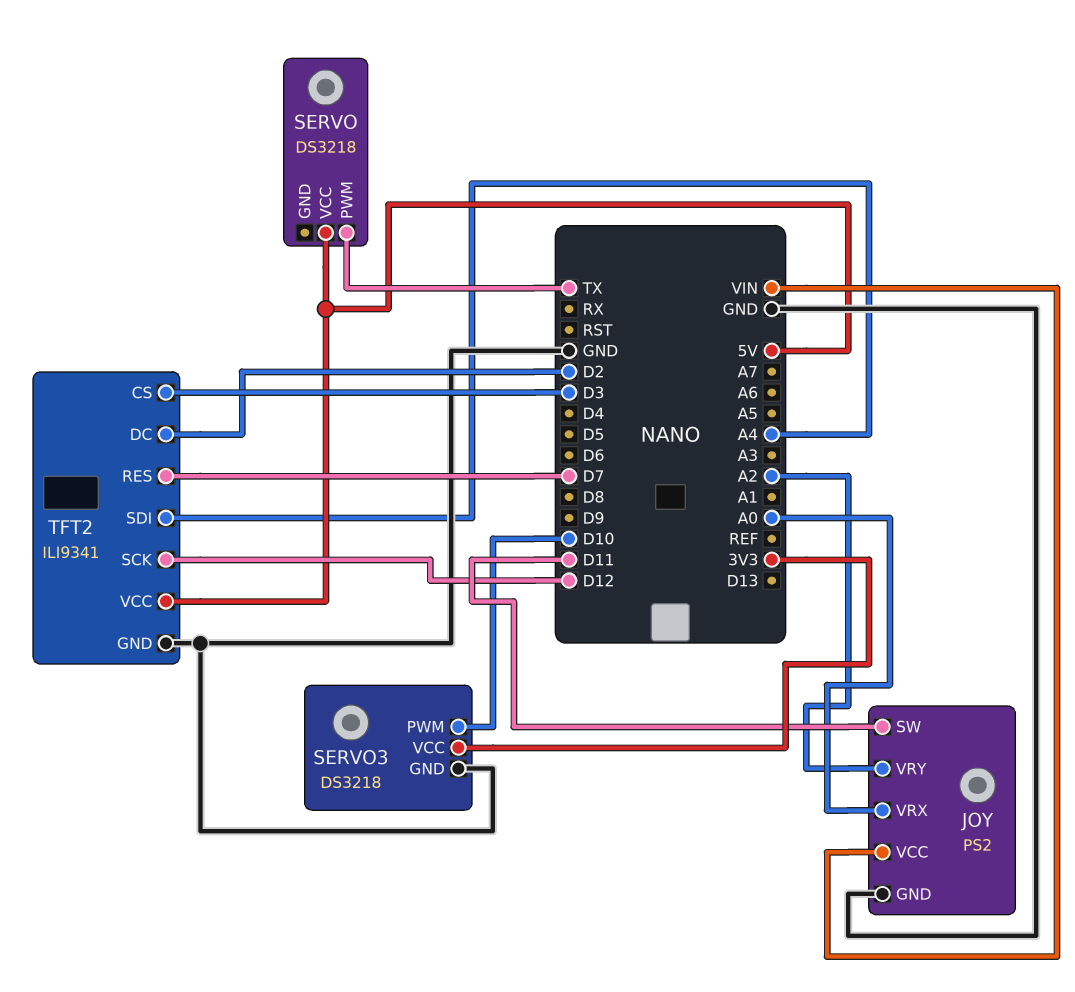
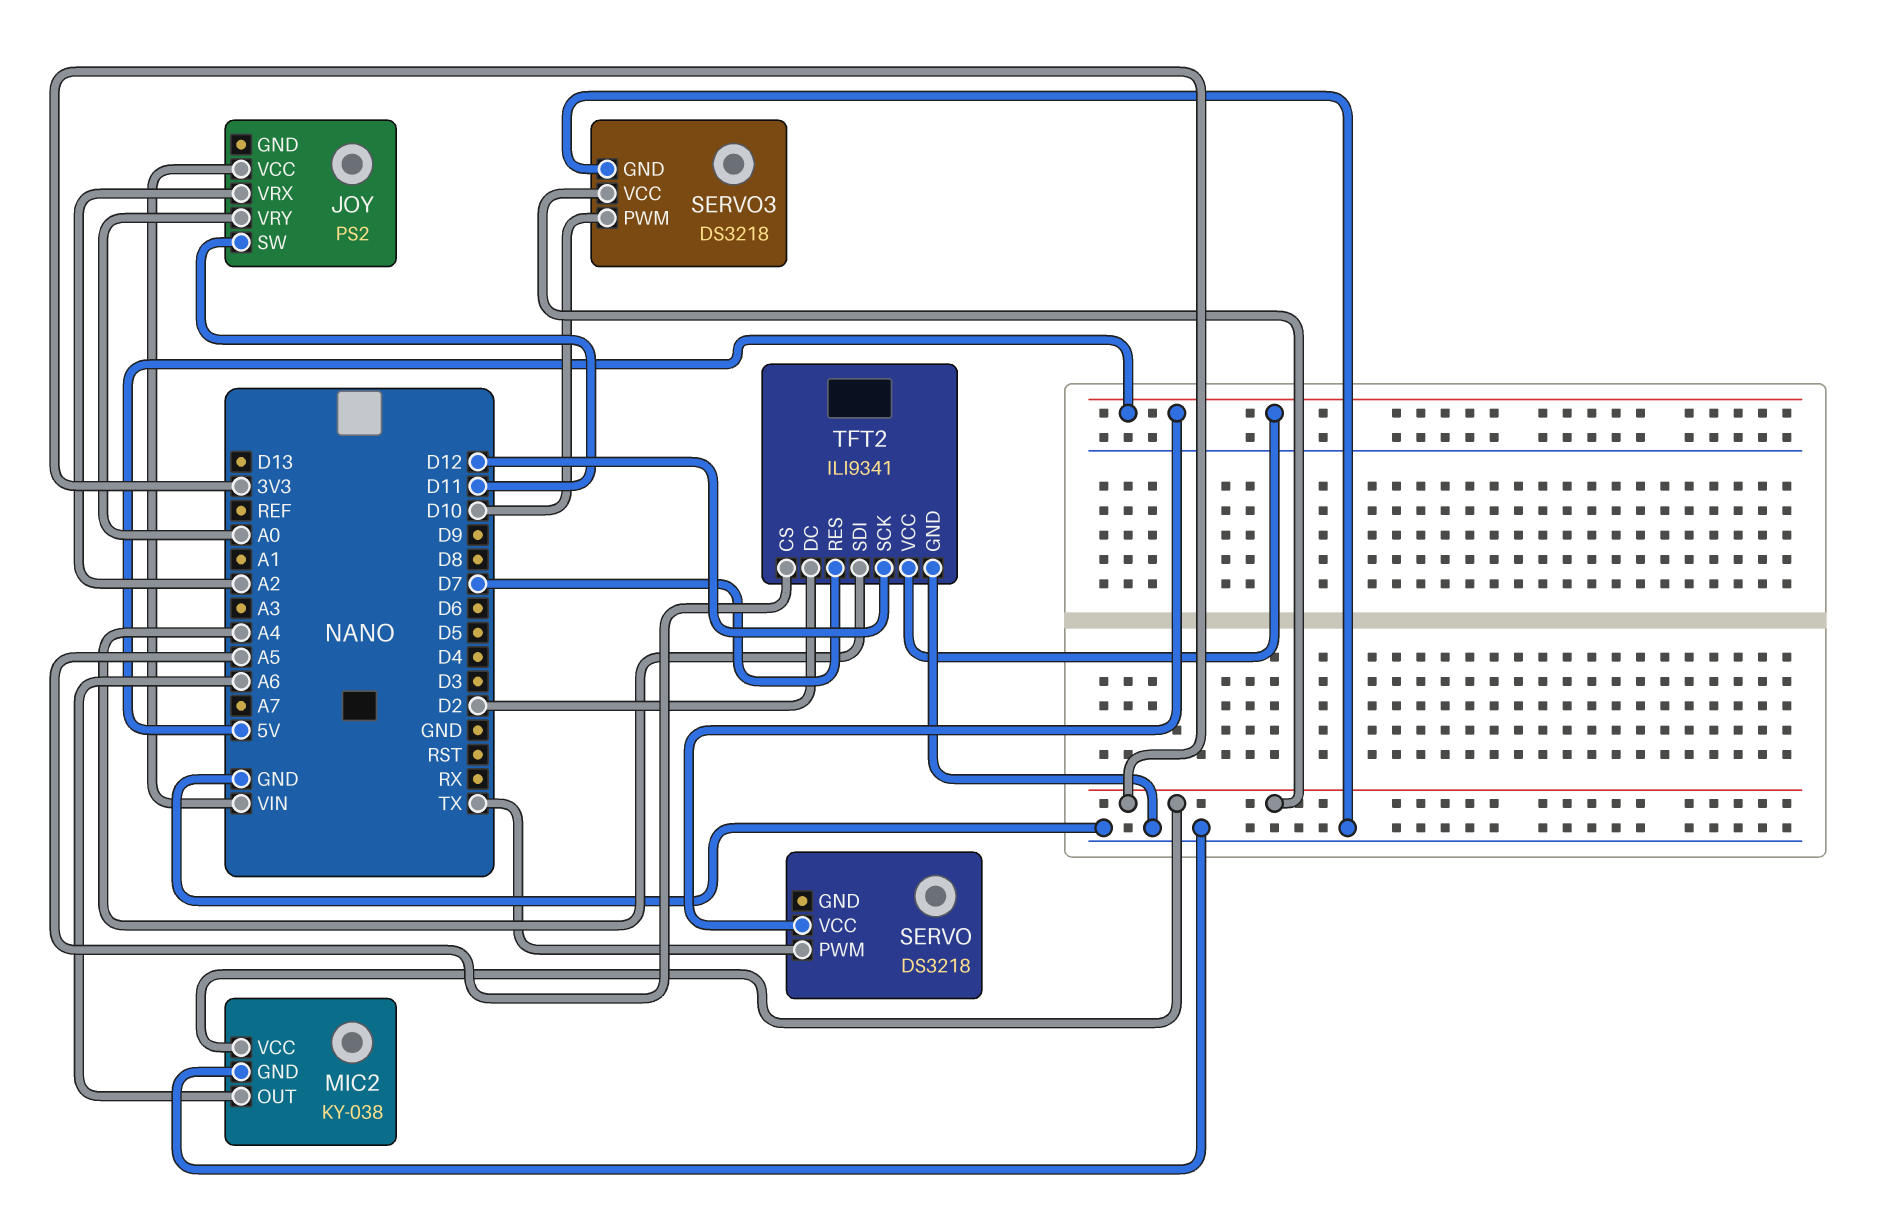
JOY pin GND: GND -> none
JOY pin VRX: A0 -> A2
JOY pin VRY: A2 -> A0
MIC2: none -> KY-038
MIC2 pin GND: none -> GND
MIC2 pin OUT: none -> A6
MIC2 pin VCC: none -> 3V3
TFT2 pin CS: D3 -> A5

